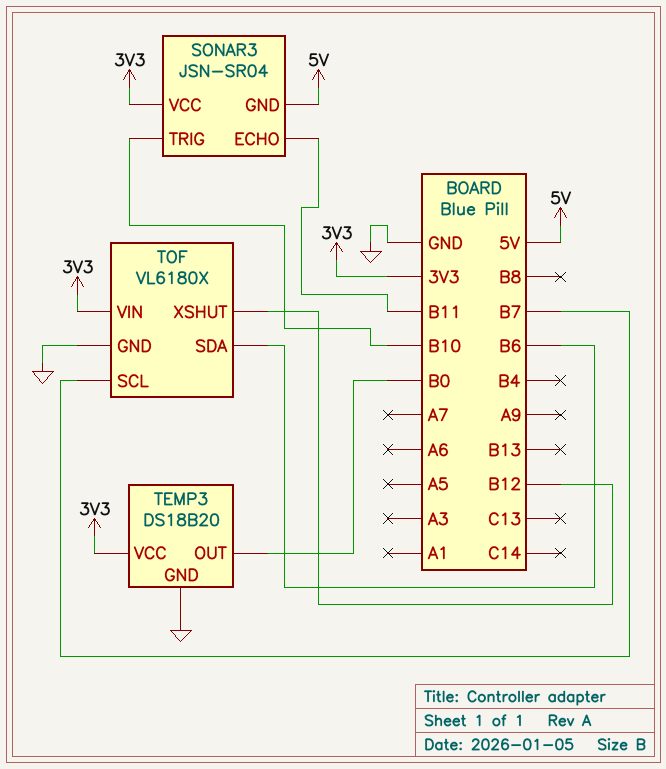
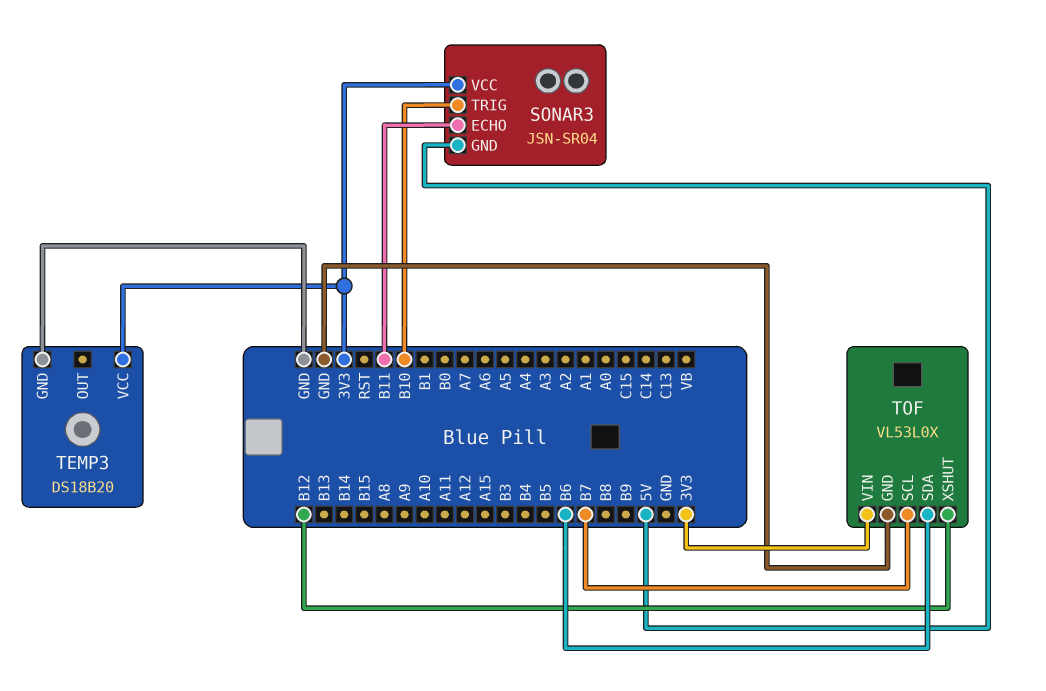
TEMP3 pin OUT: B0 -> none
TOF: VL6180X -> VL53L0X

